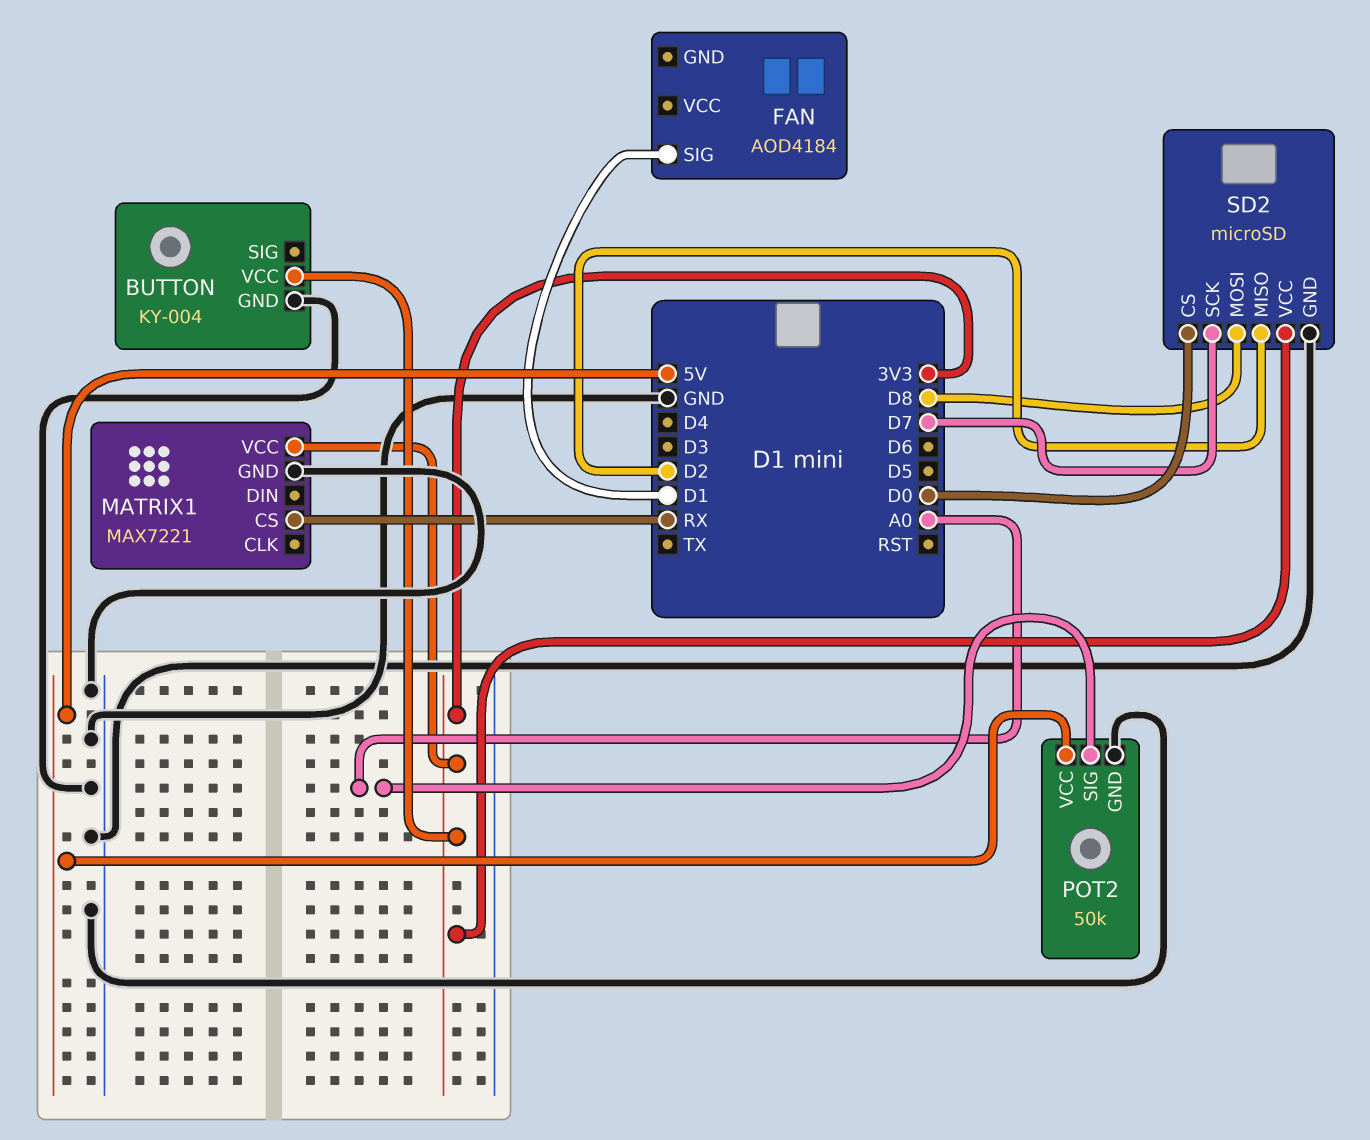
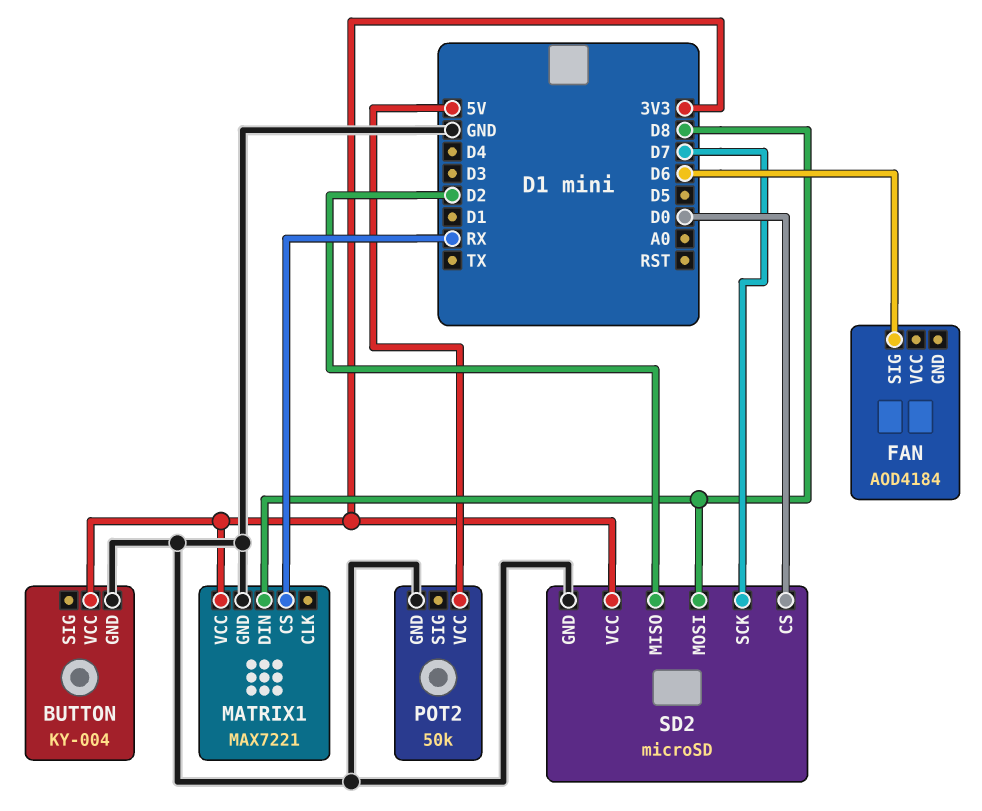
FAN pin SIG: D1 -> D6
MATRIX1 pin DIN: none -> D8
POT2 pin SIG: A0 -> none

